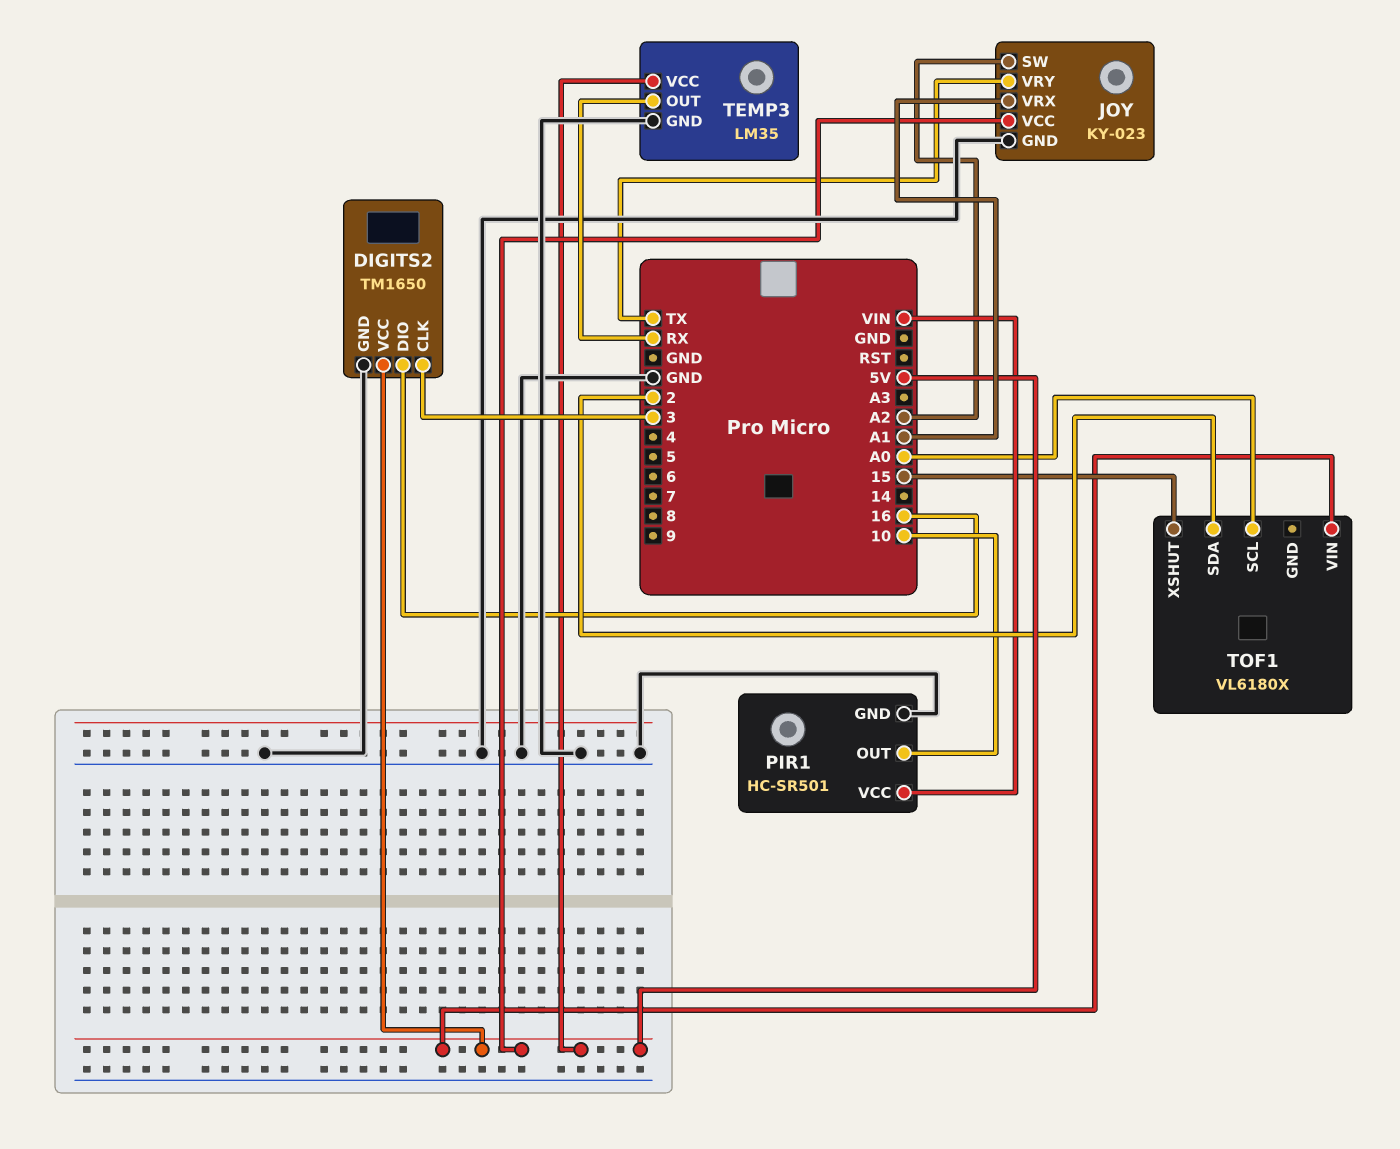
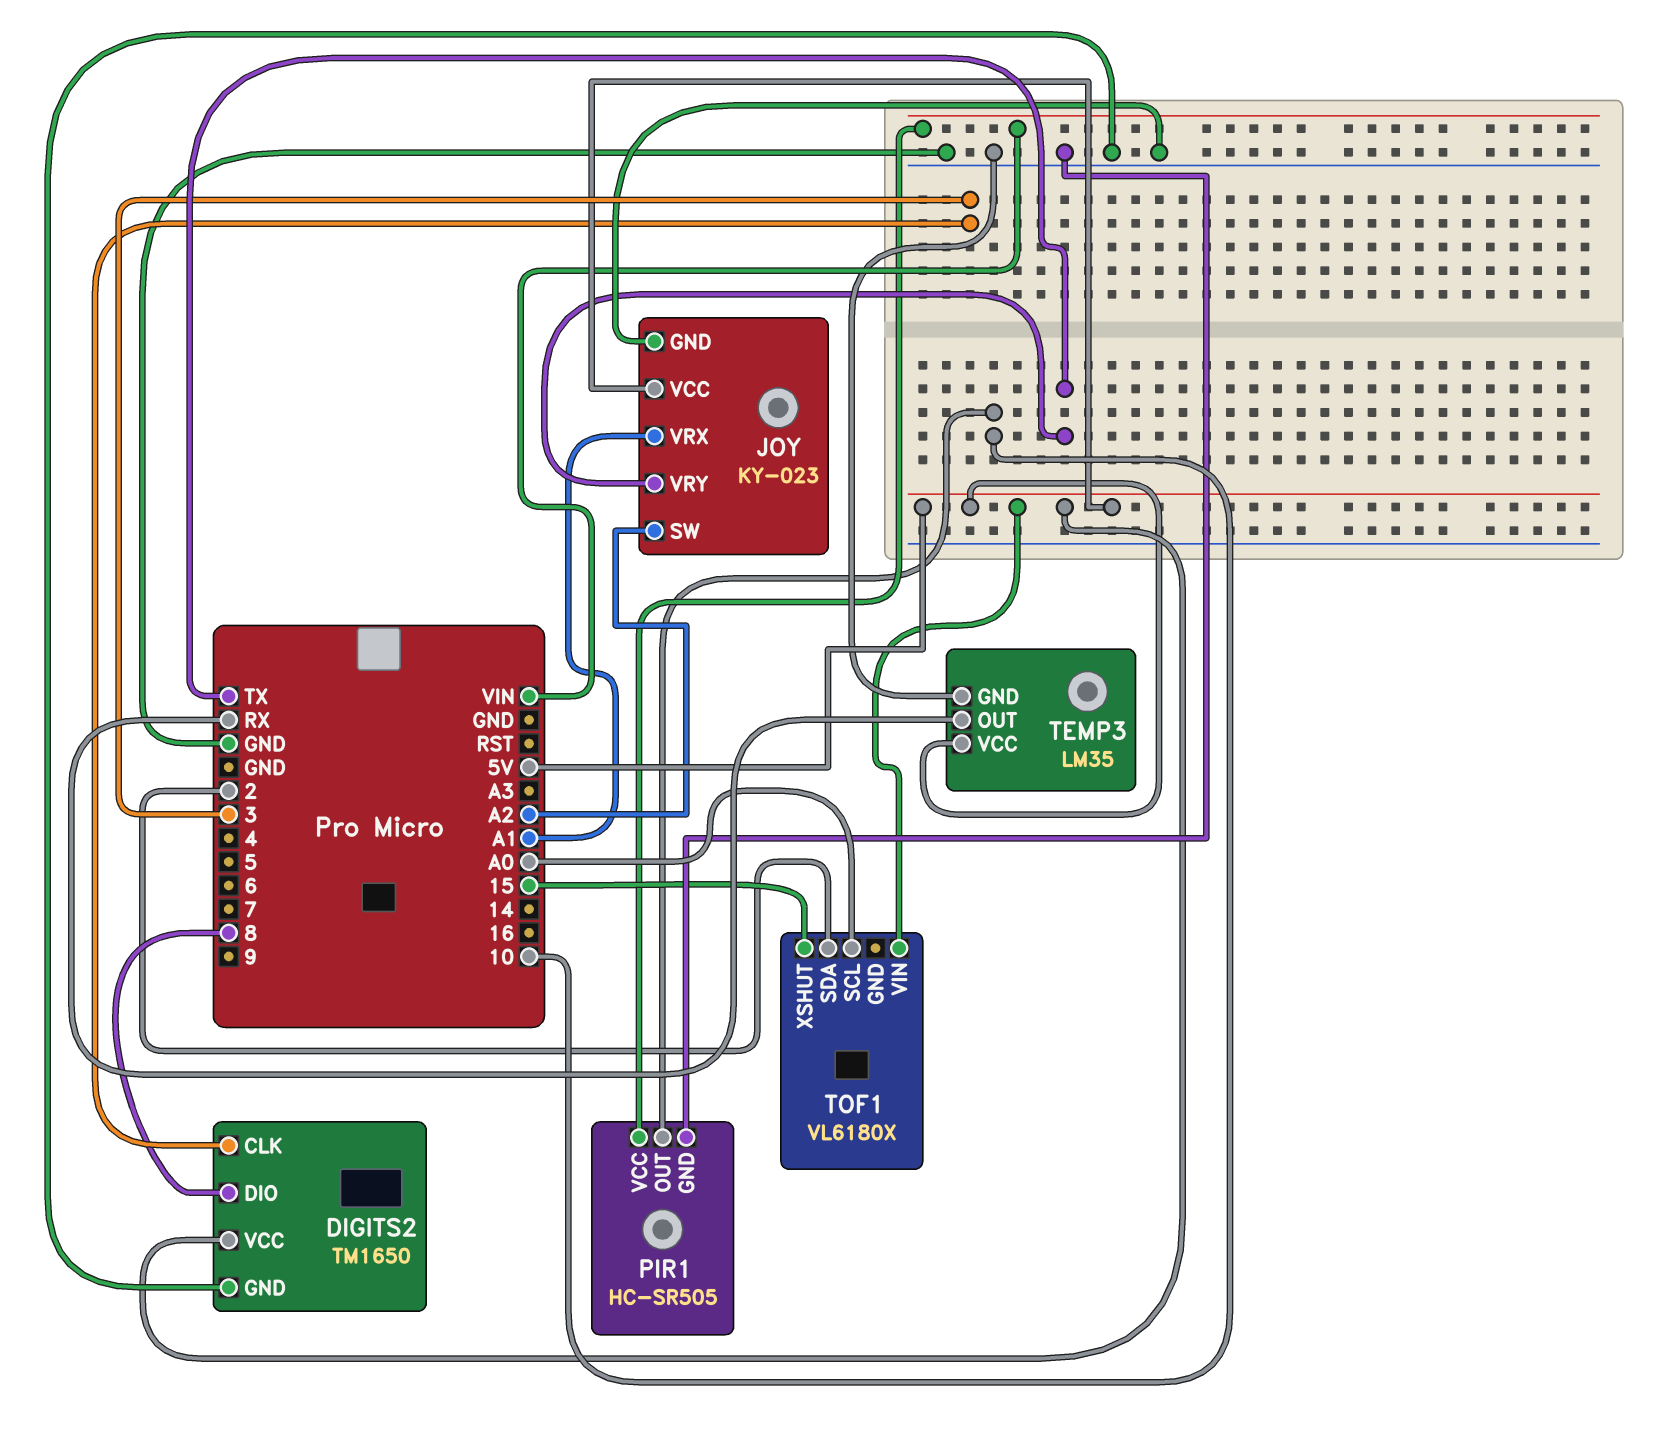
DIGITS2 pin DIO: 16 -> 8
PIR1: HC-SR501 -> HC-SR505

